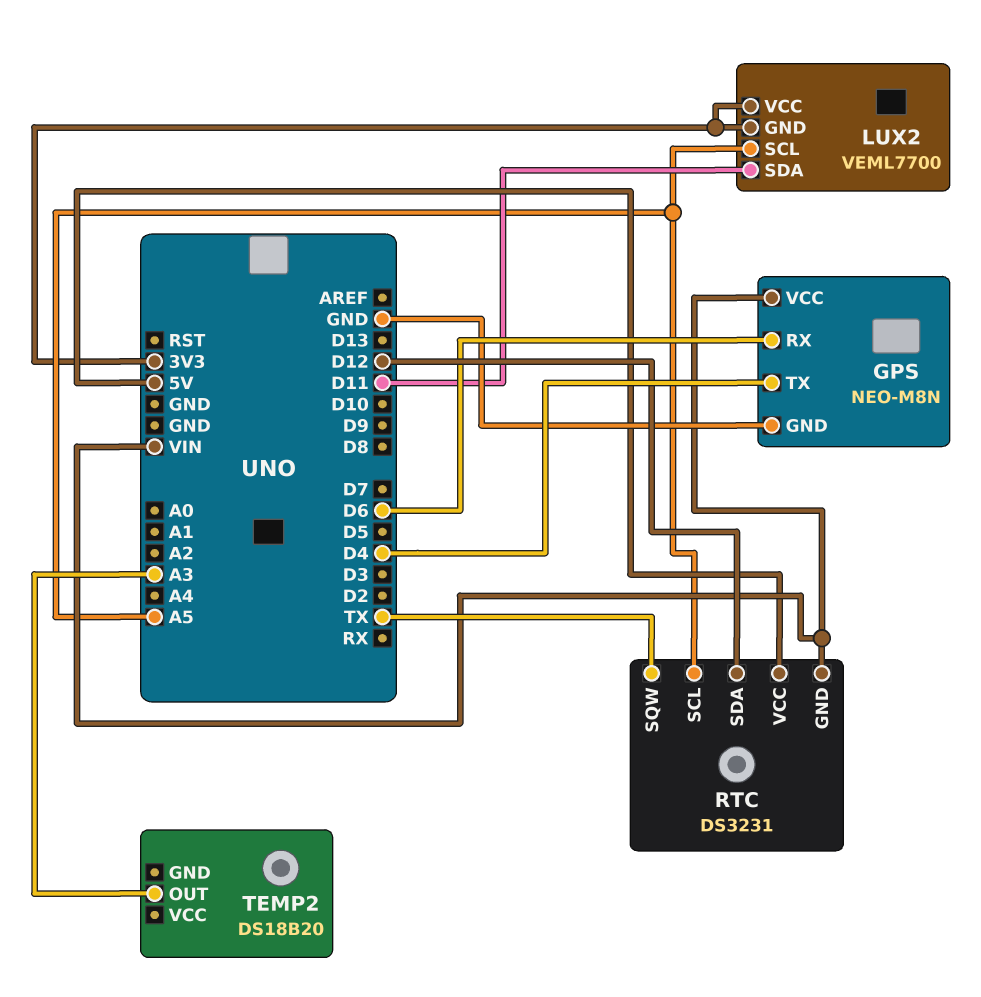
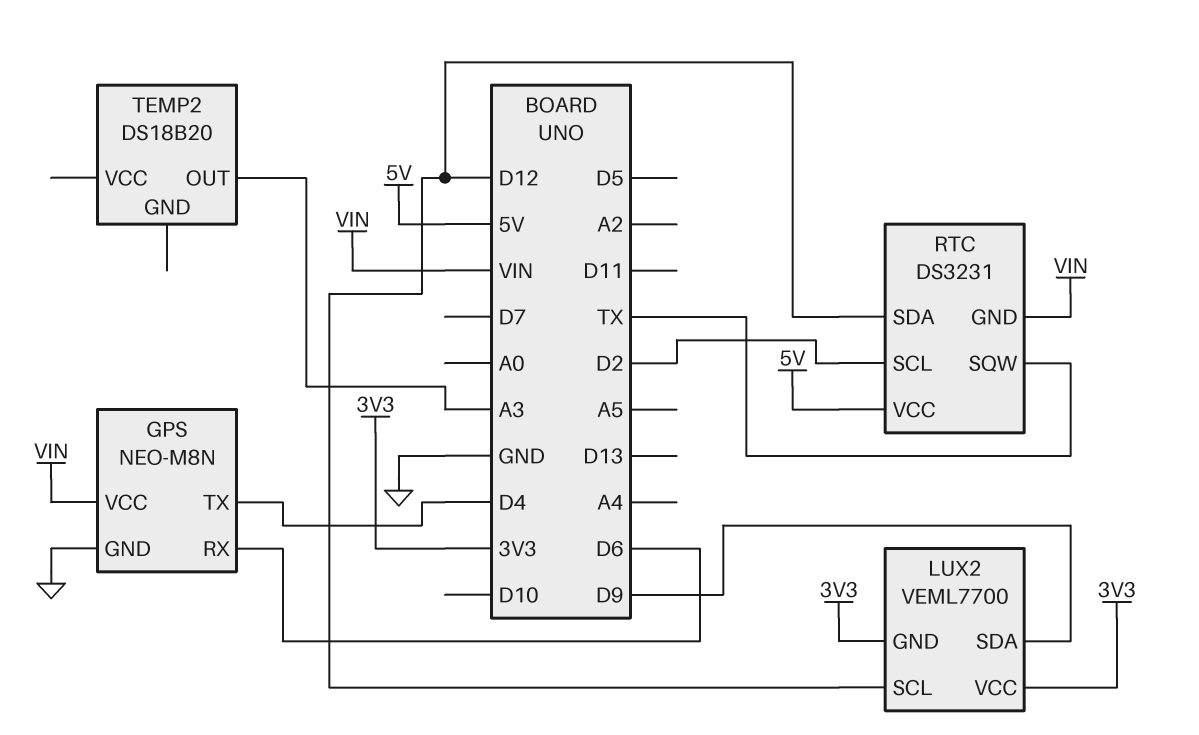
LUX2 pin SCL: A5 -> D12
LUX2 pin SDA: D11 -> D9
RTC pin SCL: A5 -> D2

